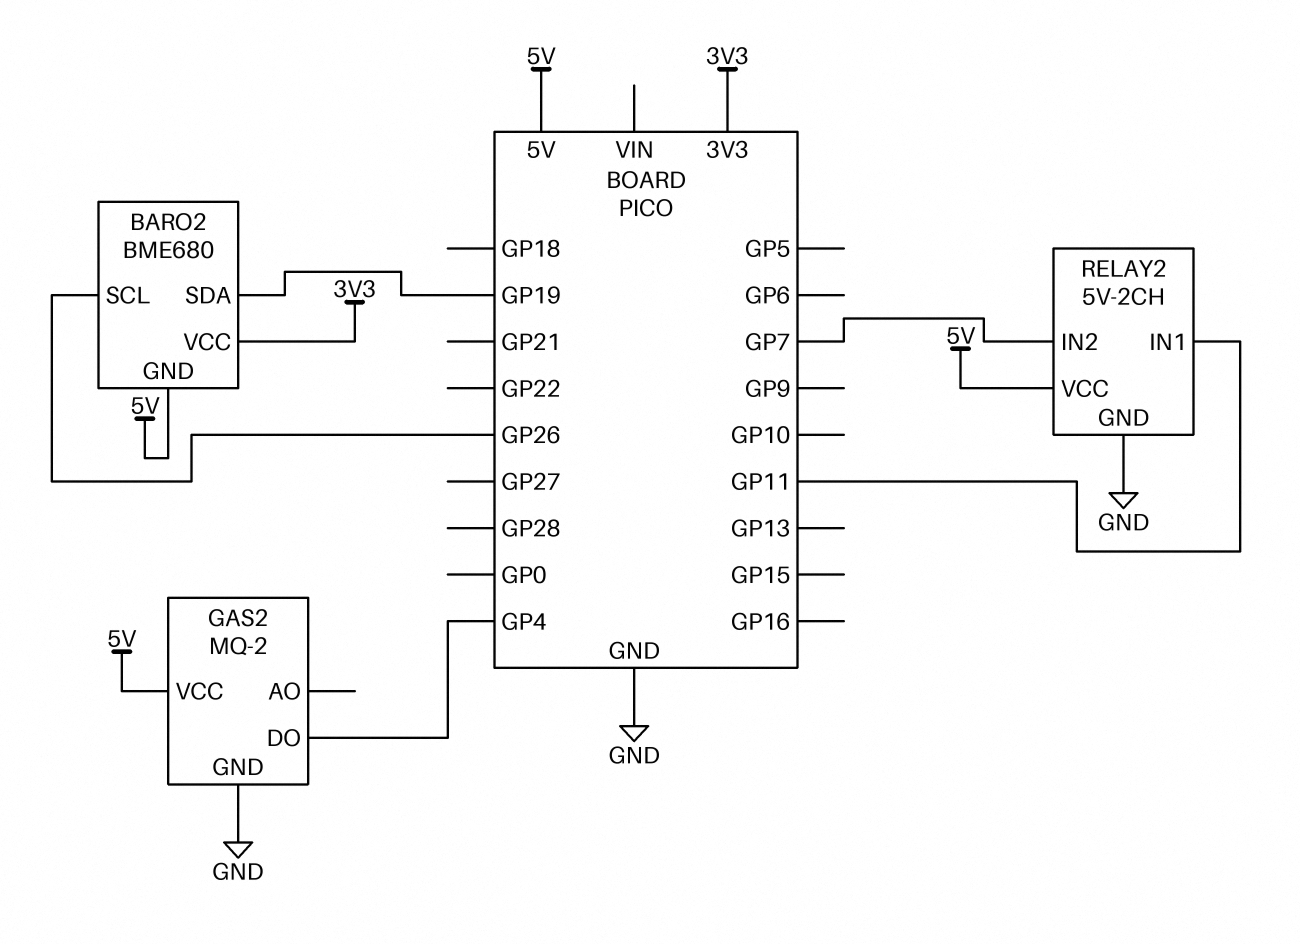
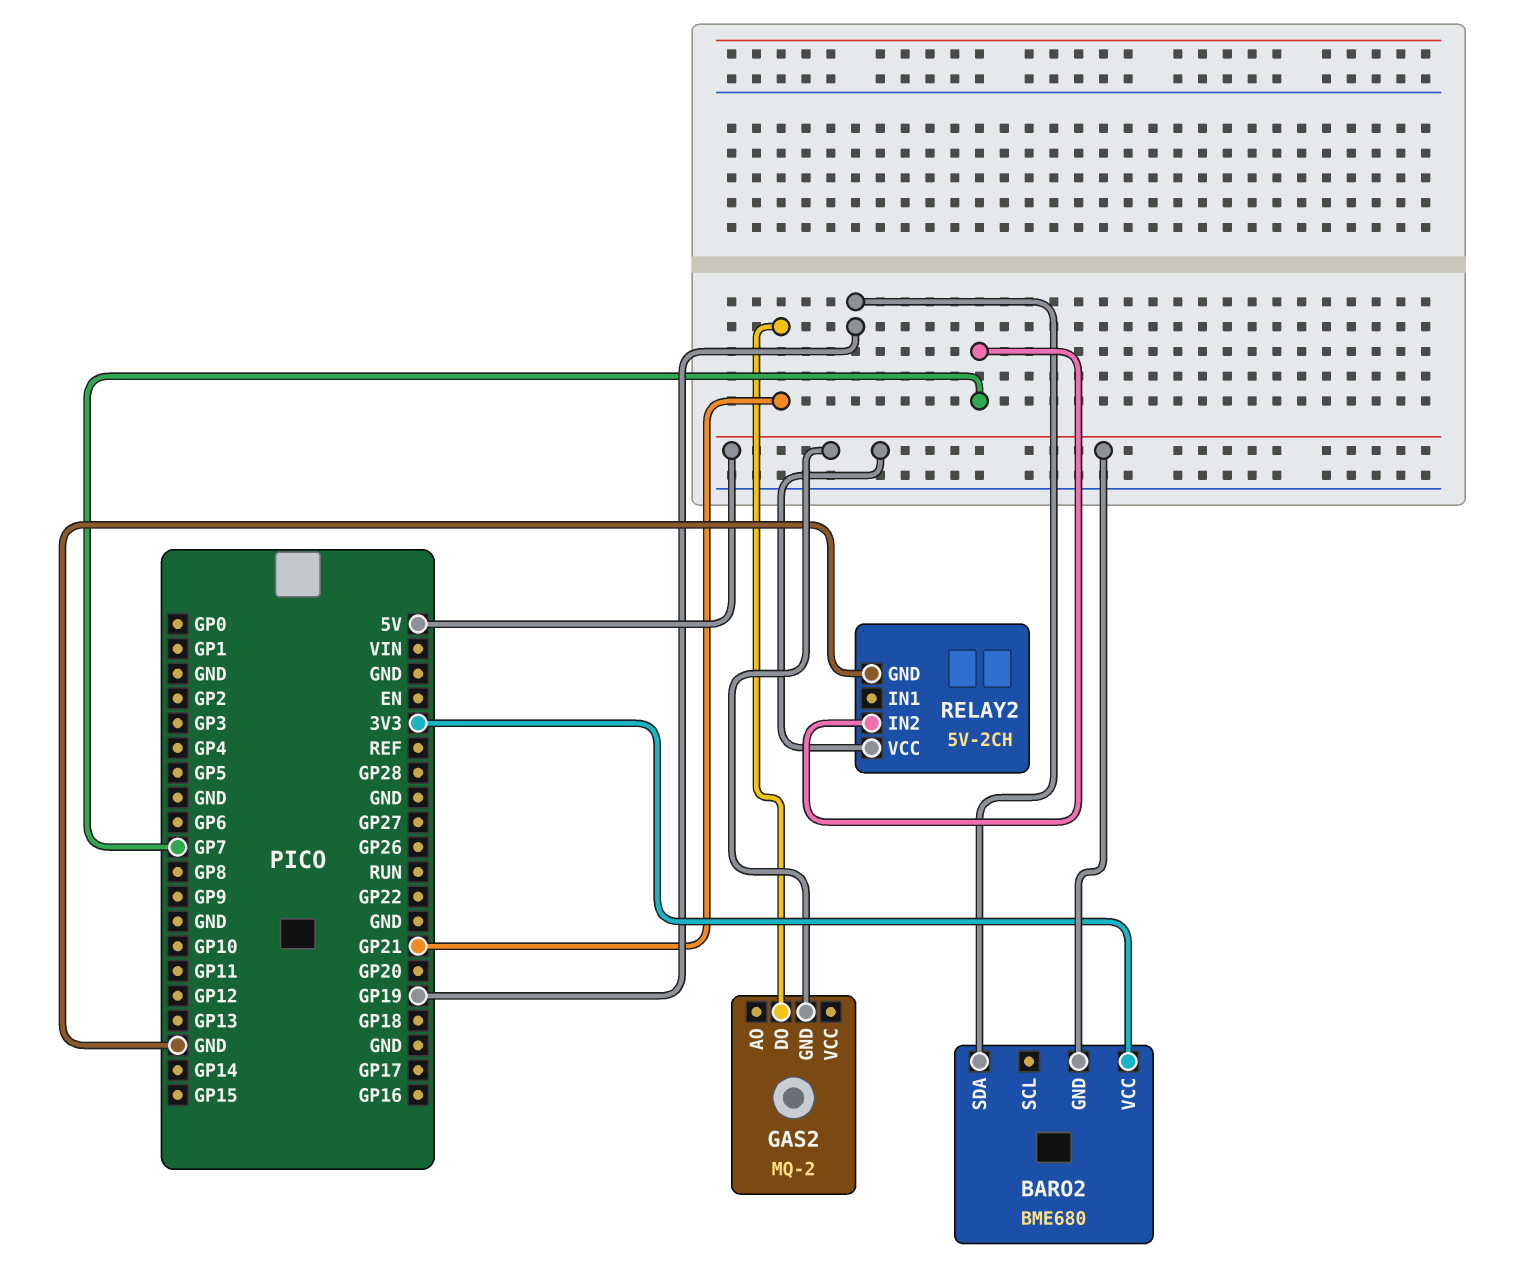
BARO2 pin SCL: GP26 -> none
GAS2 pin DO: GP4 -> GP21
GAS2 pin GND: GND -> 5V
GAS2 pin VCC: 5V -> none
RELAY2 pin IN1: GP11 -> none

